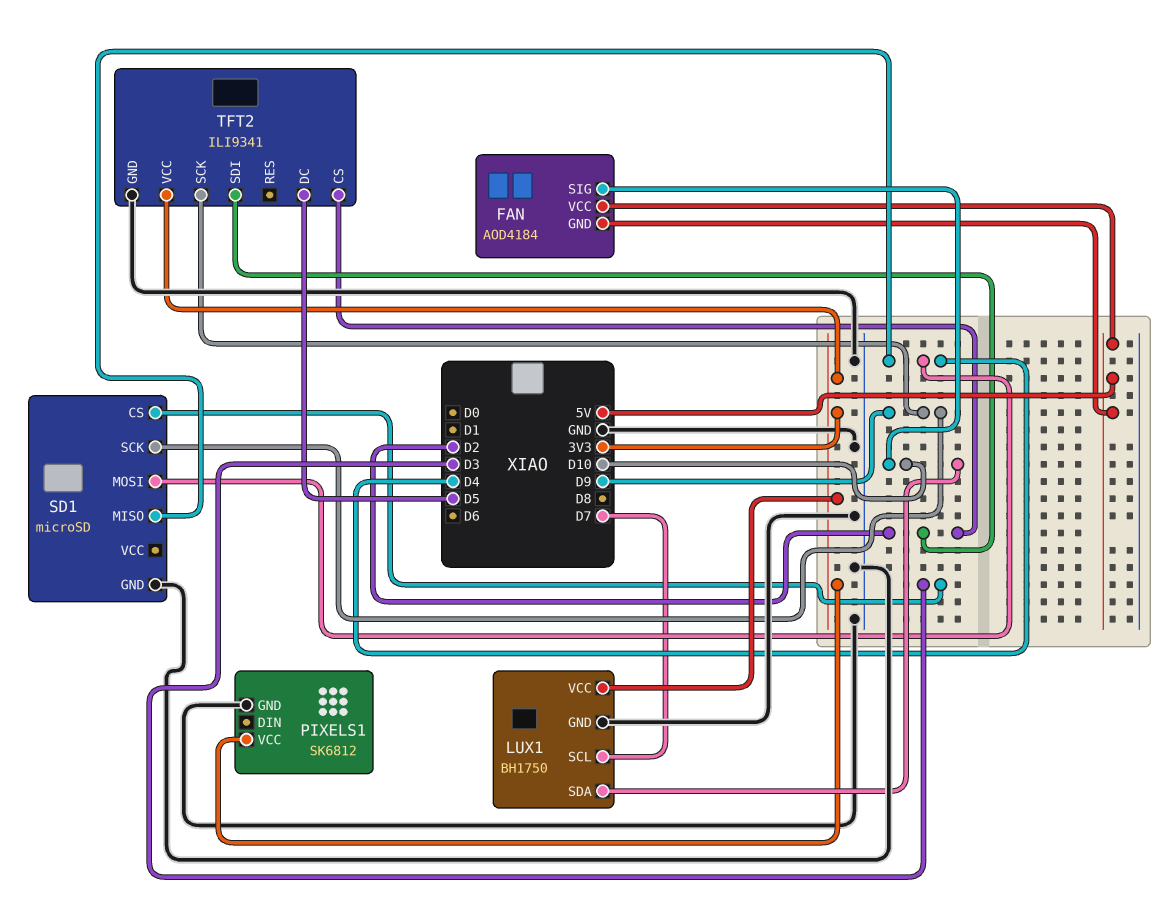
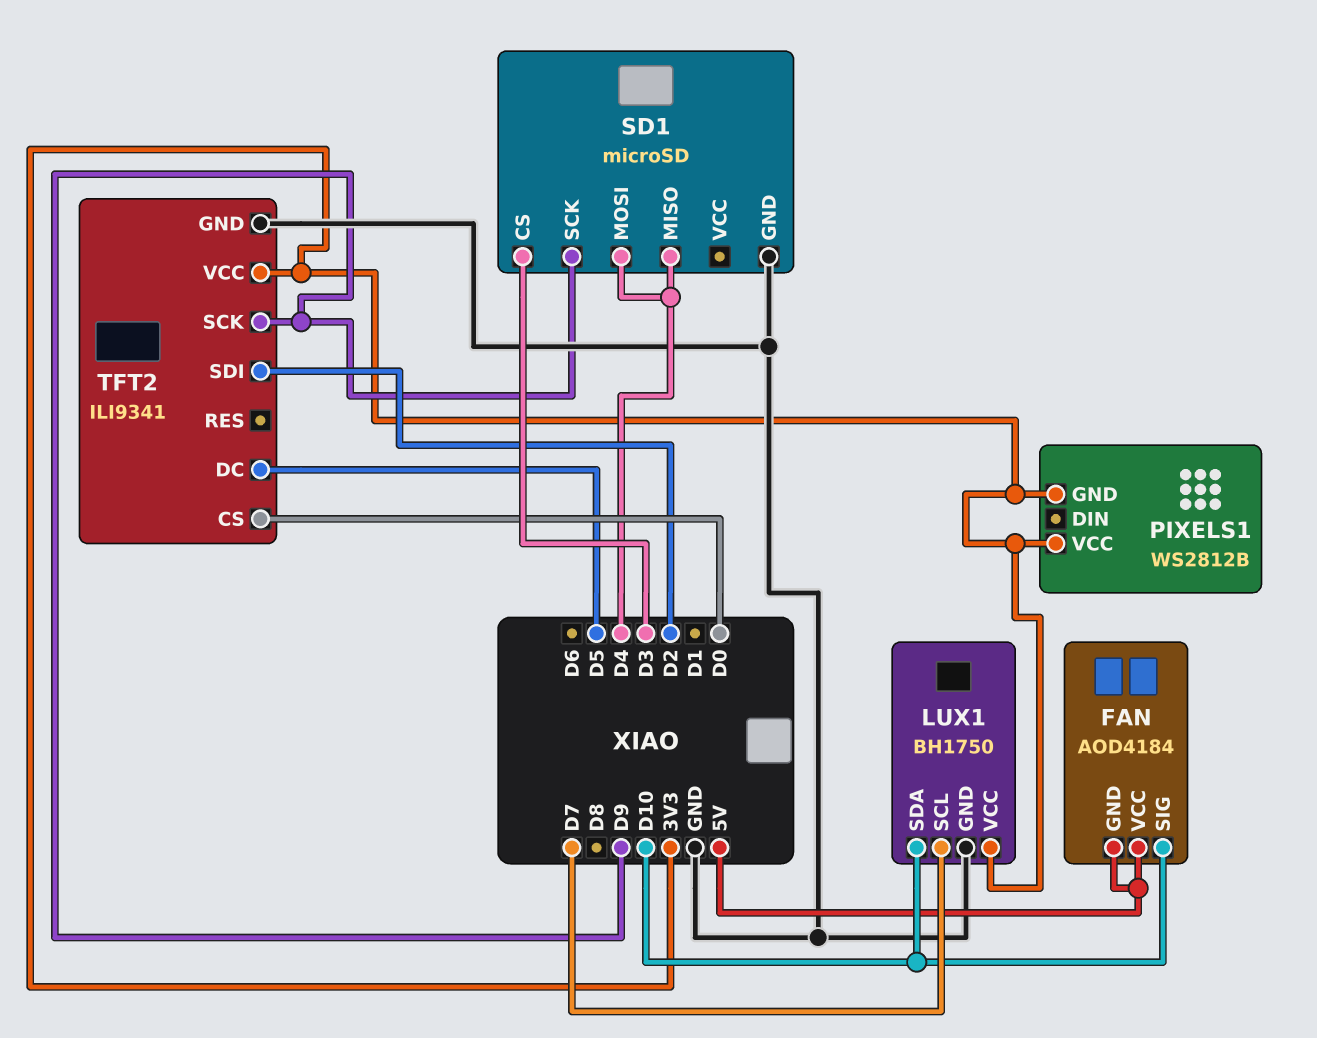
PIXELS1: SK6812 -> WS2812B
PIXELS1 pin GND: GND -> 3V3
TFT2 pin CS: D2 -> D0

